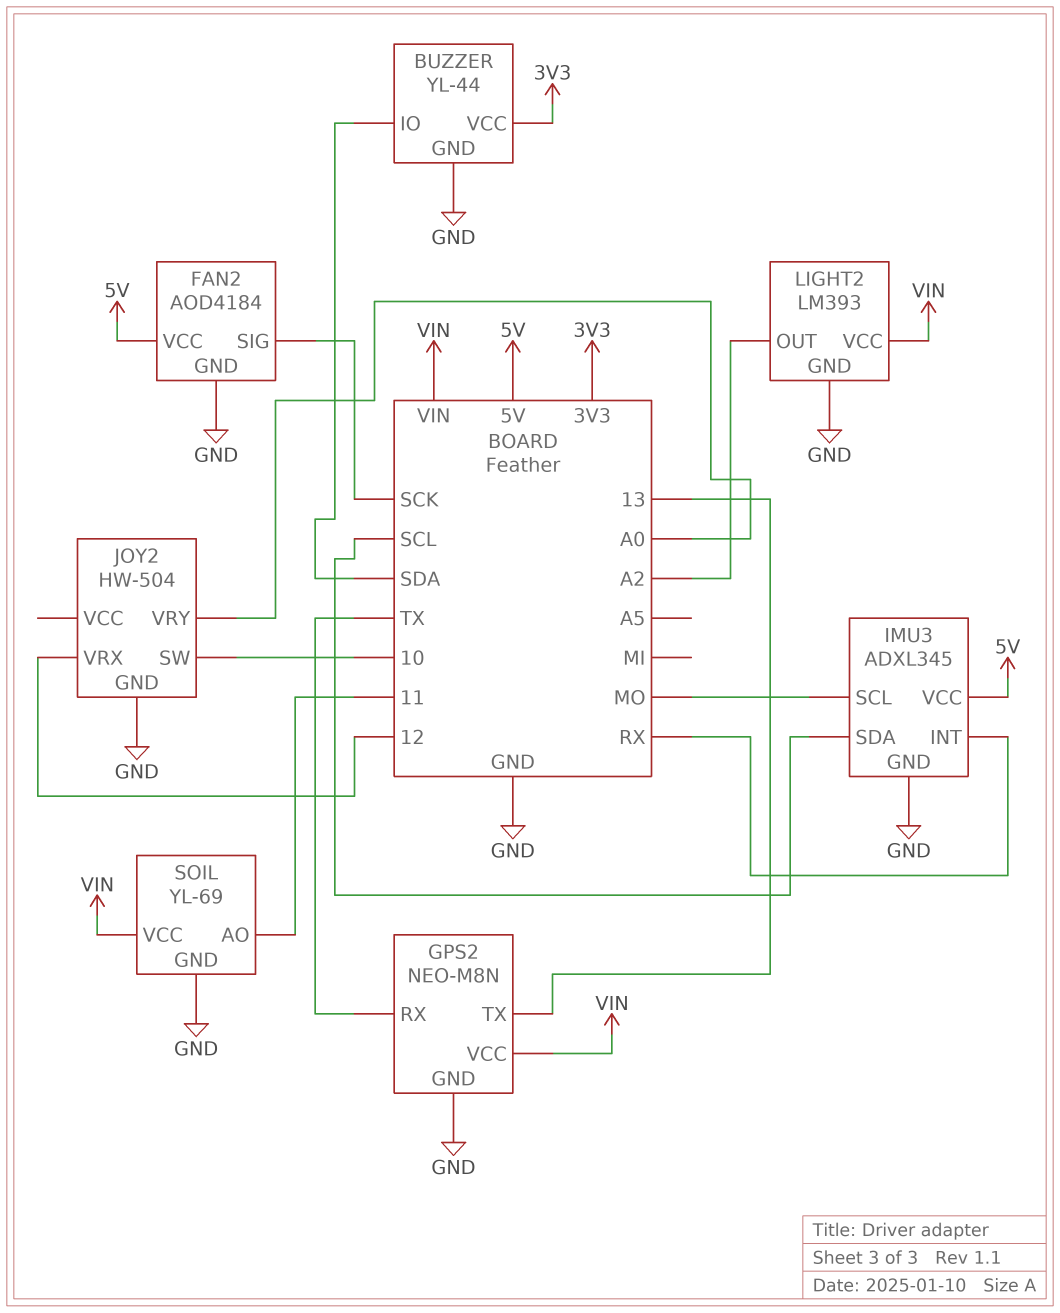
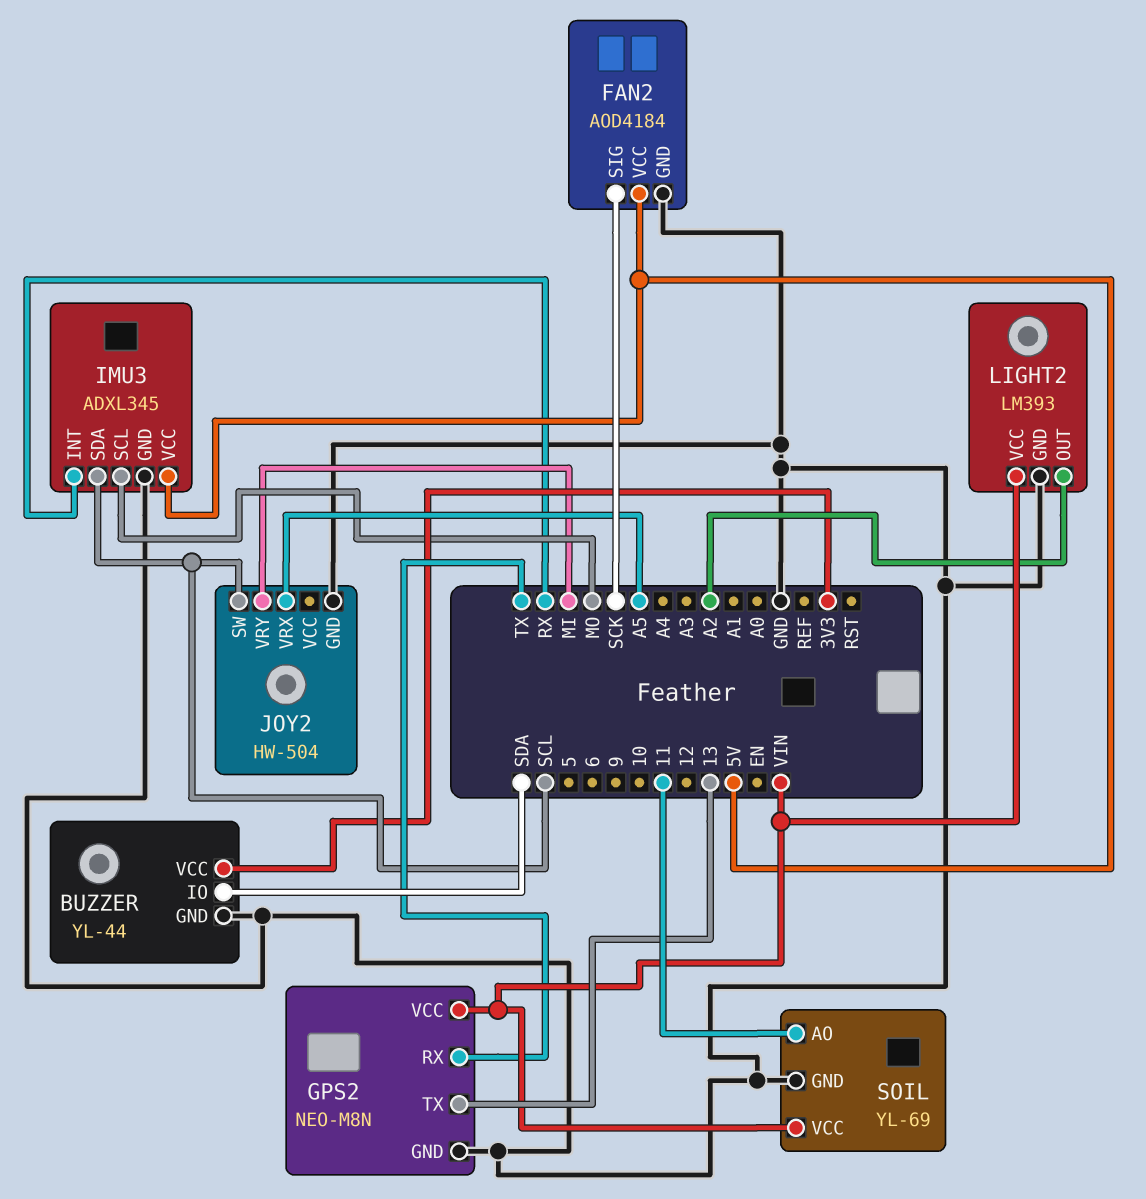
JOY2 pin SW: 10 -> SCL
JOY2 pin VRX: 12 -> A5
JOY2 pin VRY: A0 -> MI

